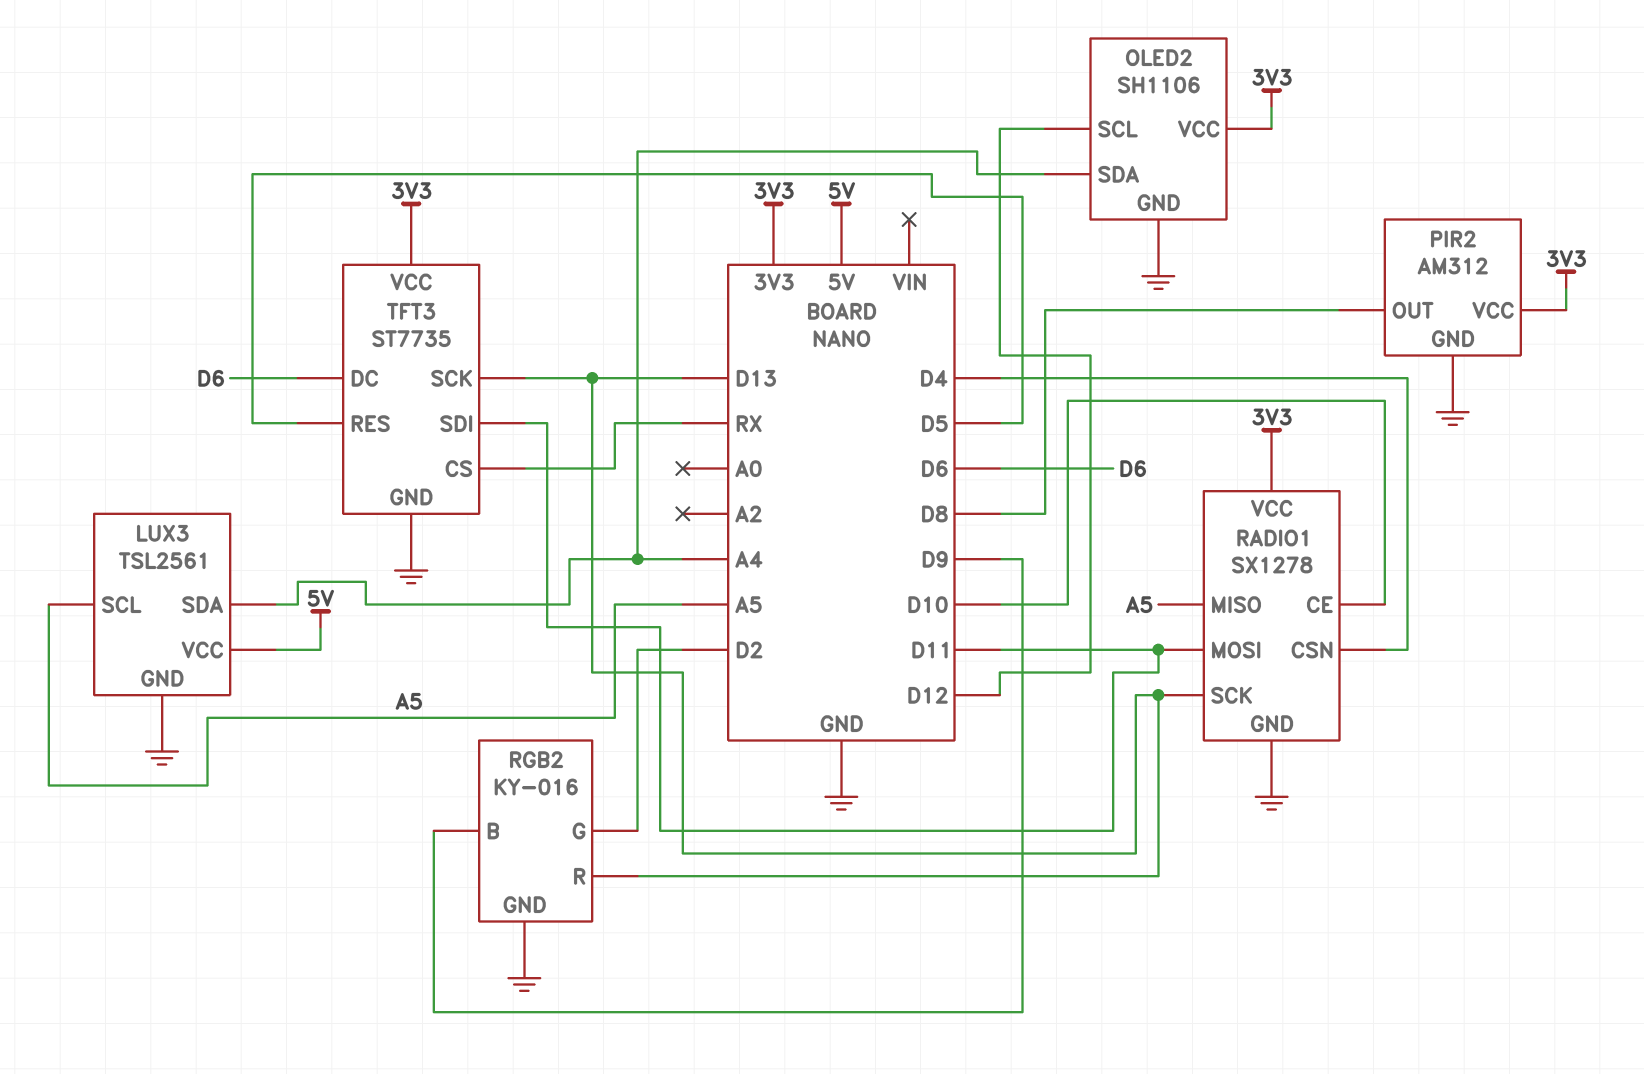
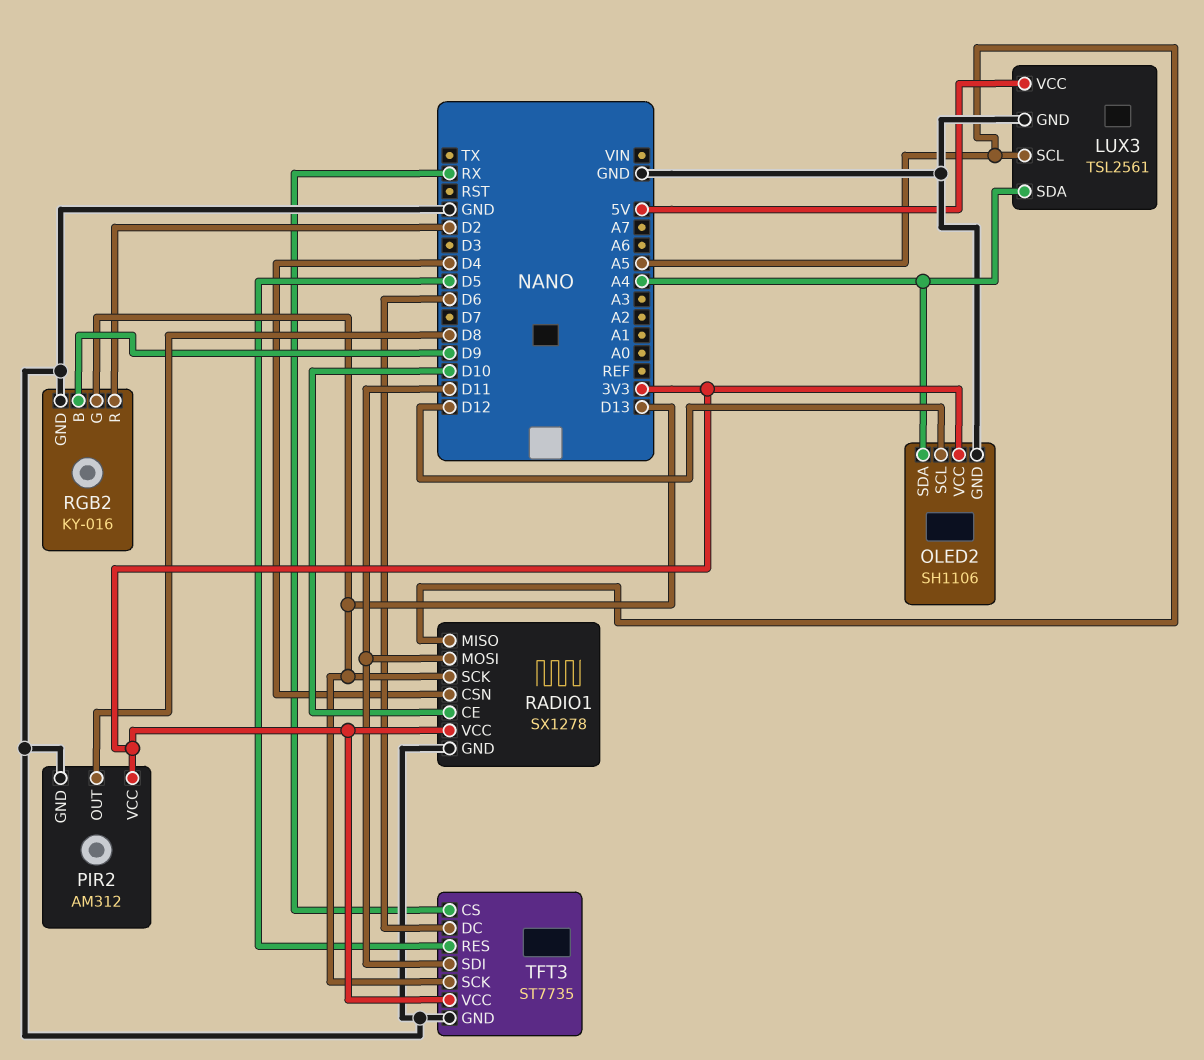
RGB2 pin G: D2 -> D13
RGB2 pin R: D13 -> D2

